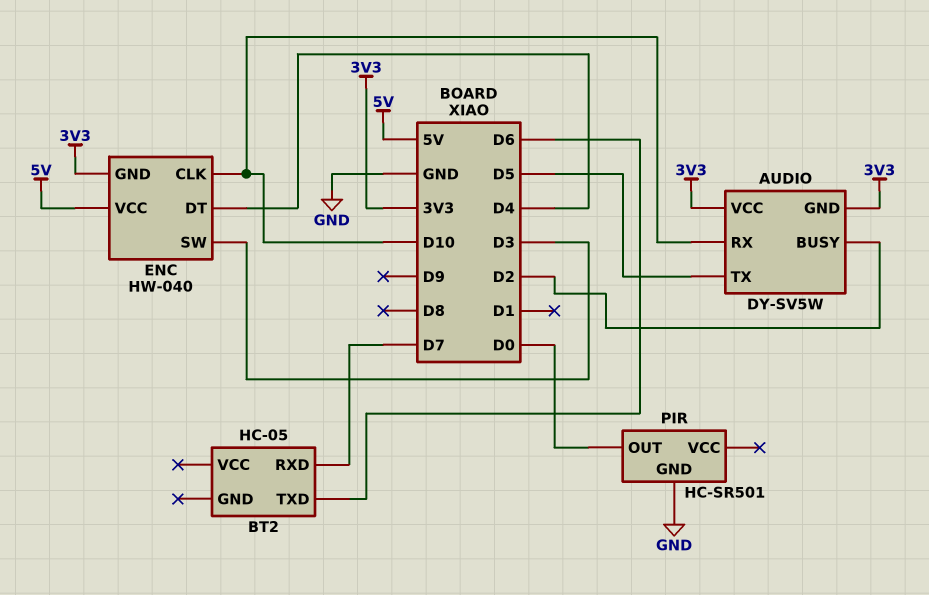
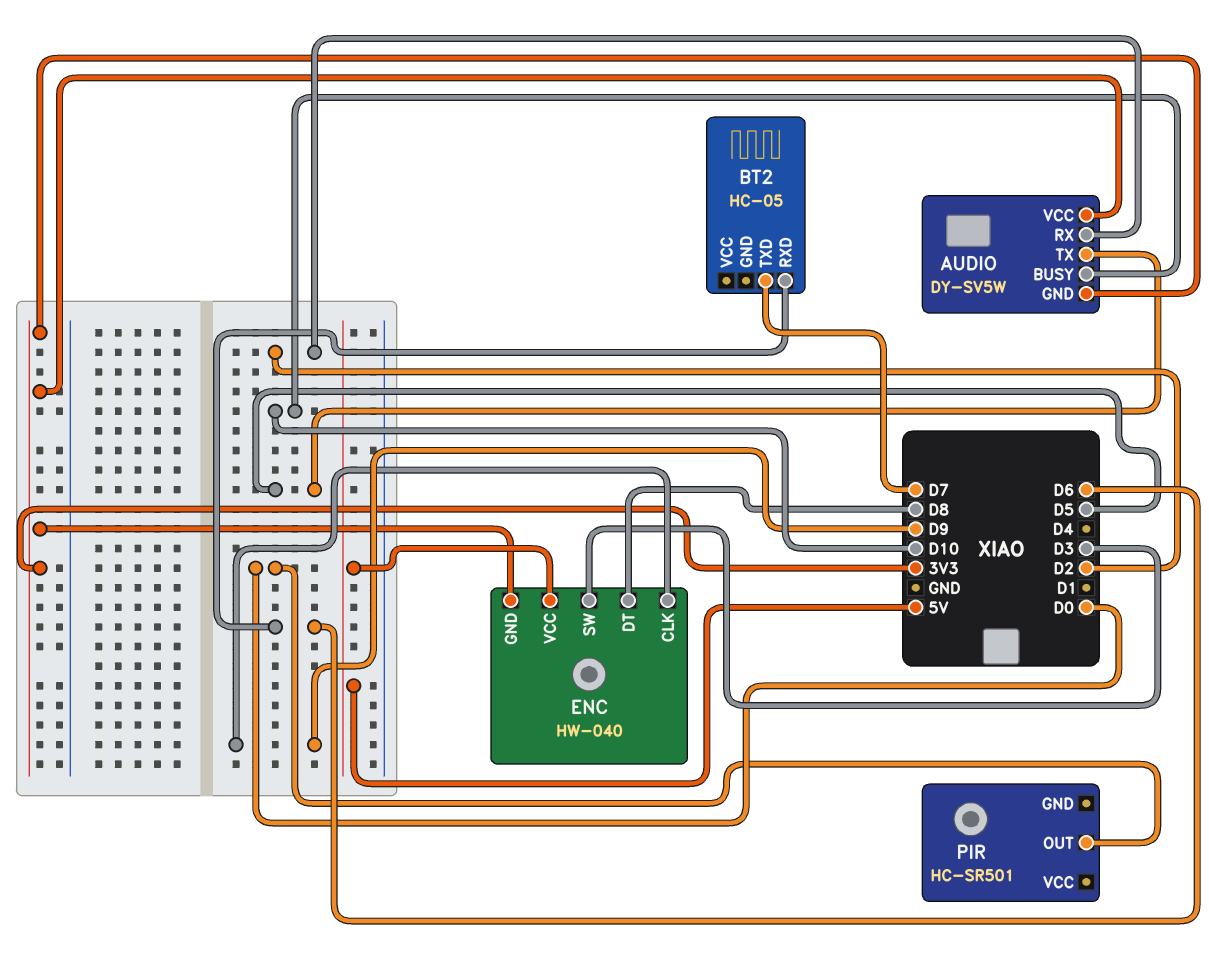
AUDIO pin BUSY: D2 -> D10
AUDIO pin RX: D10 -> D2
BT2 pin RXD: D7 -> D6
BT2 pin TXD: D6 -> D7
ENC pin CLK: D10 -> D9
ENC pin DT: D4 -> D8
PIR pin GND: GND -> none

